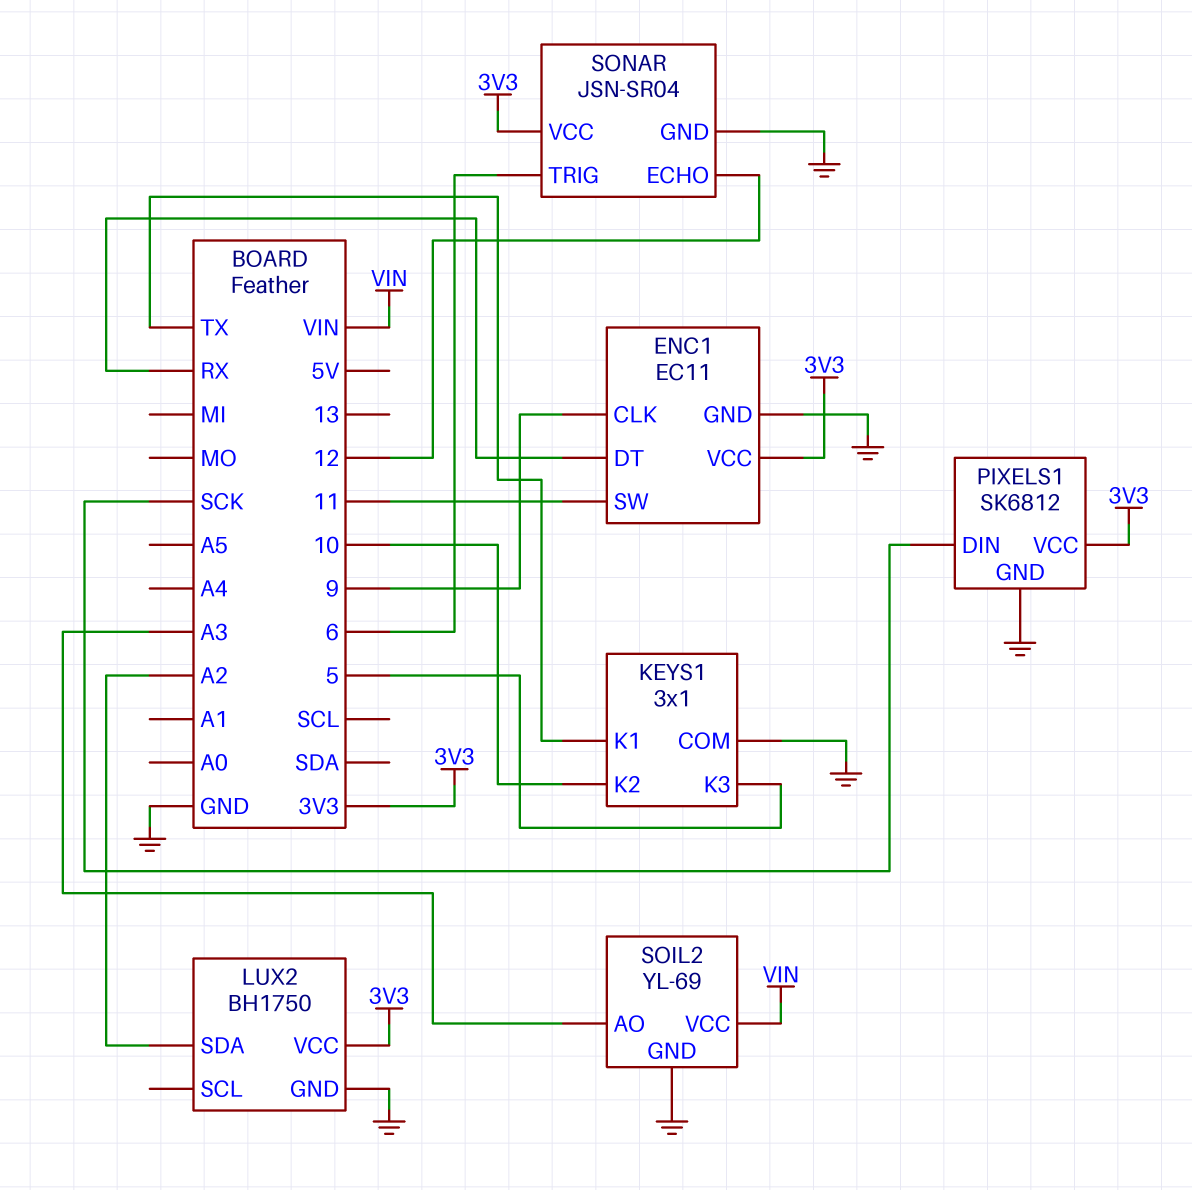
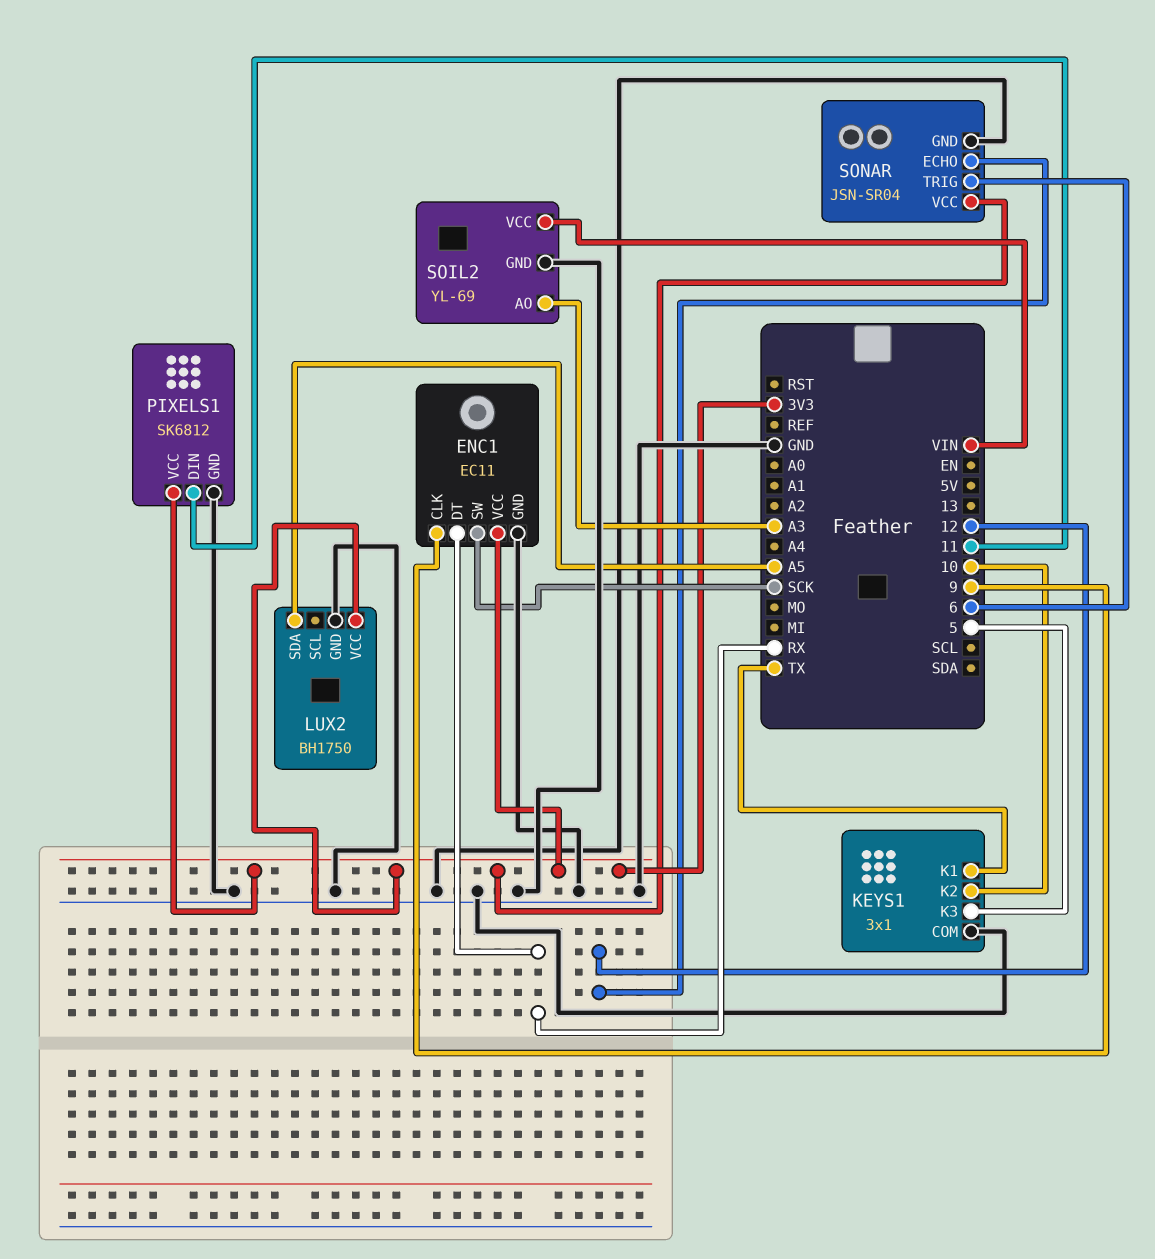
ENC1 pin SW: 11 -> SCK
LUX2 pin SDA: A2 -> A5
PIXELS1 pin DIN: SCK -> 11

